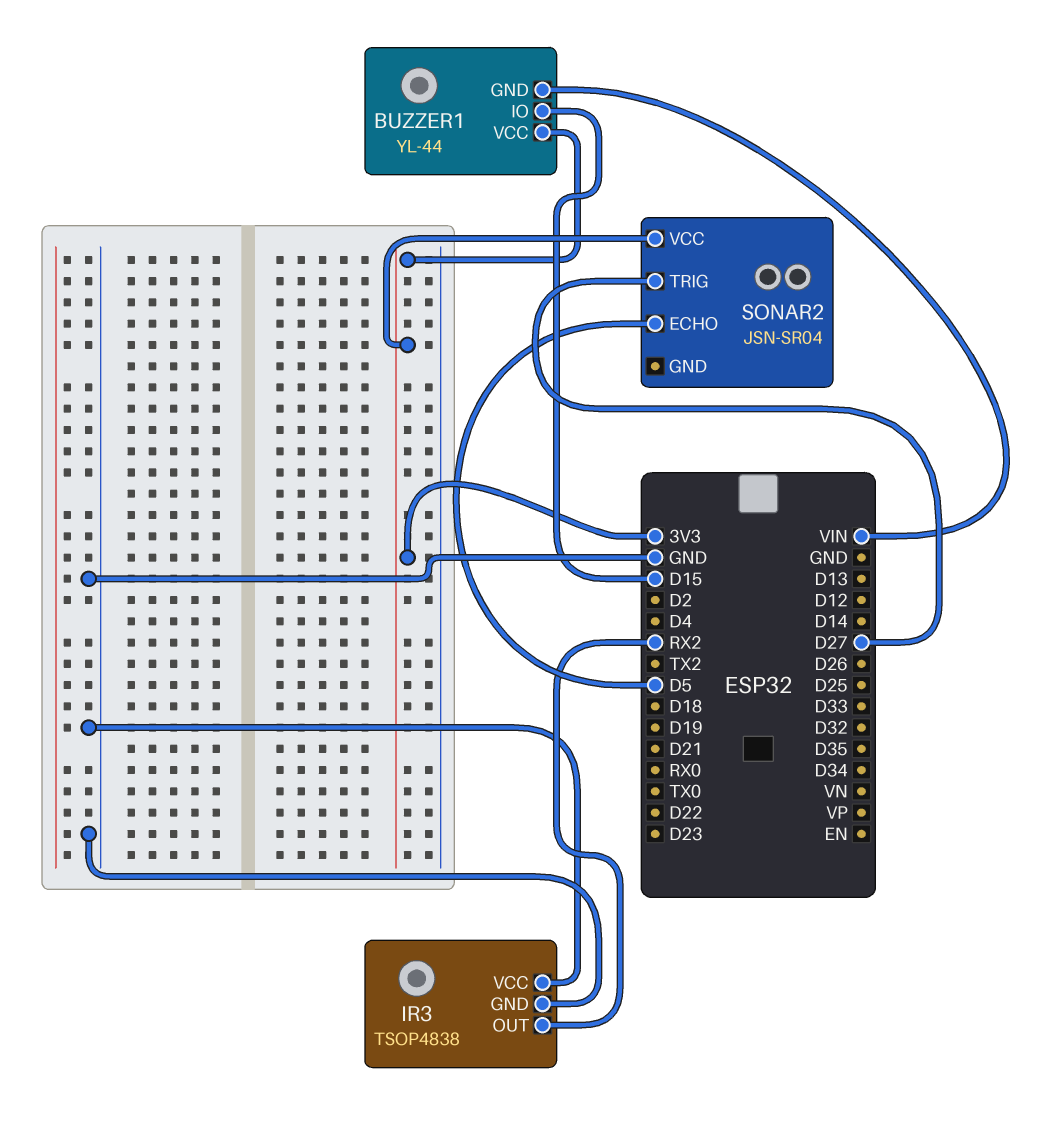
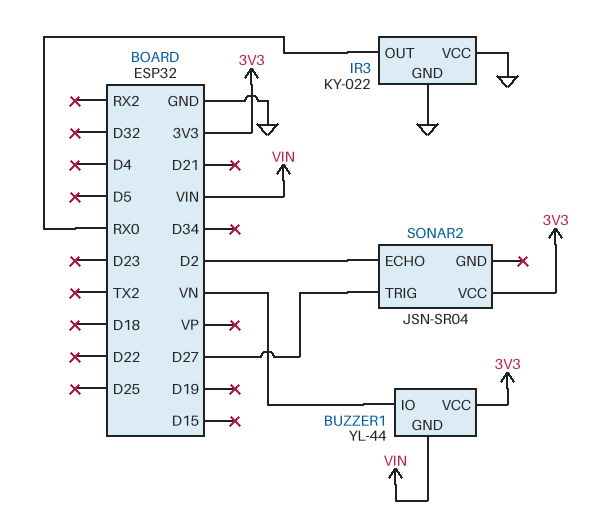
BUZZER1 pin IO: D15 -> VN
IR3: TSOP4838 -> KY-022
IR3 pin OUT: RX2 -> RX0
SONAR2 pin ECHO: D5 -> D2

